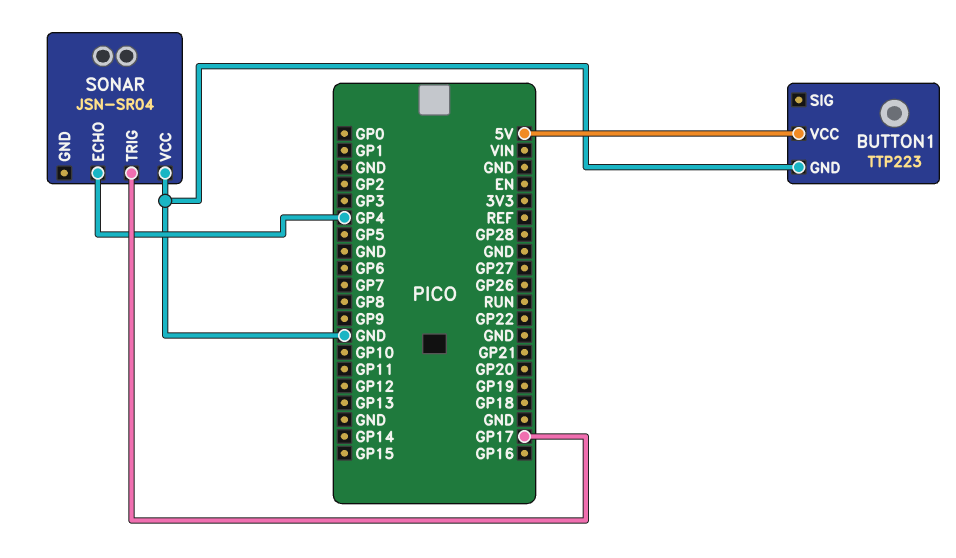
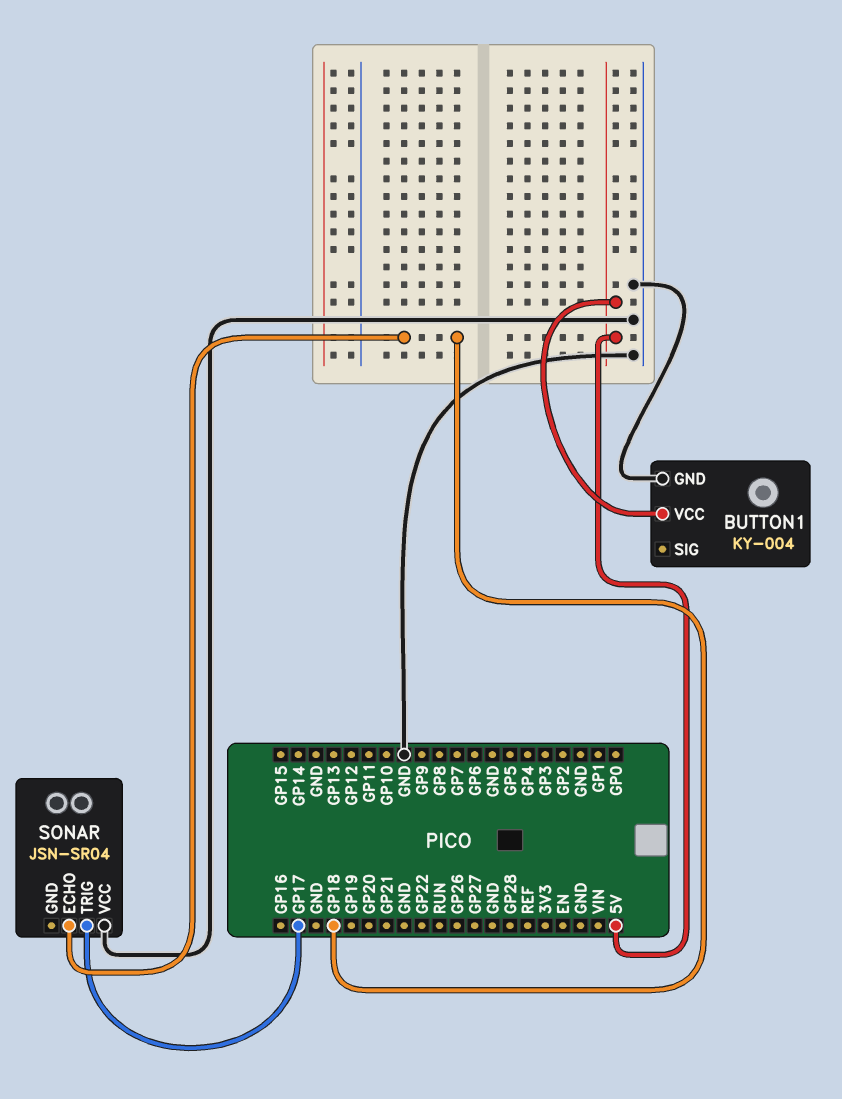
BUTTON1: TTP223 -> KY-004
SONAR pin ECHO: GP4 -> GP18

